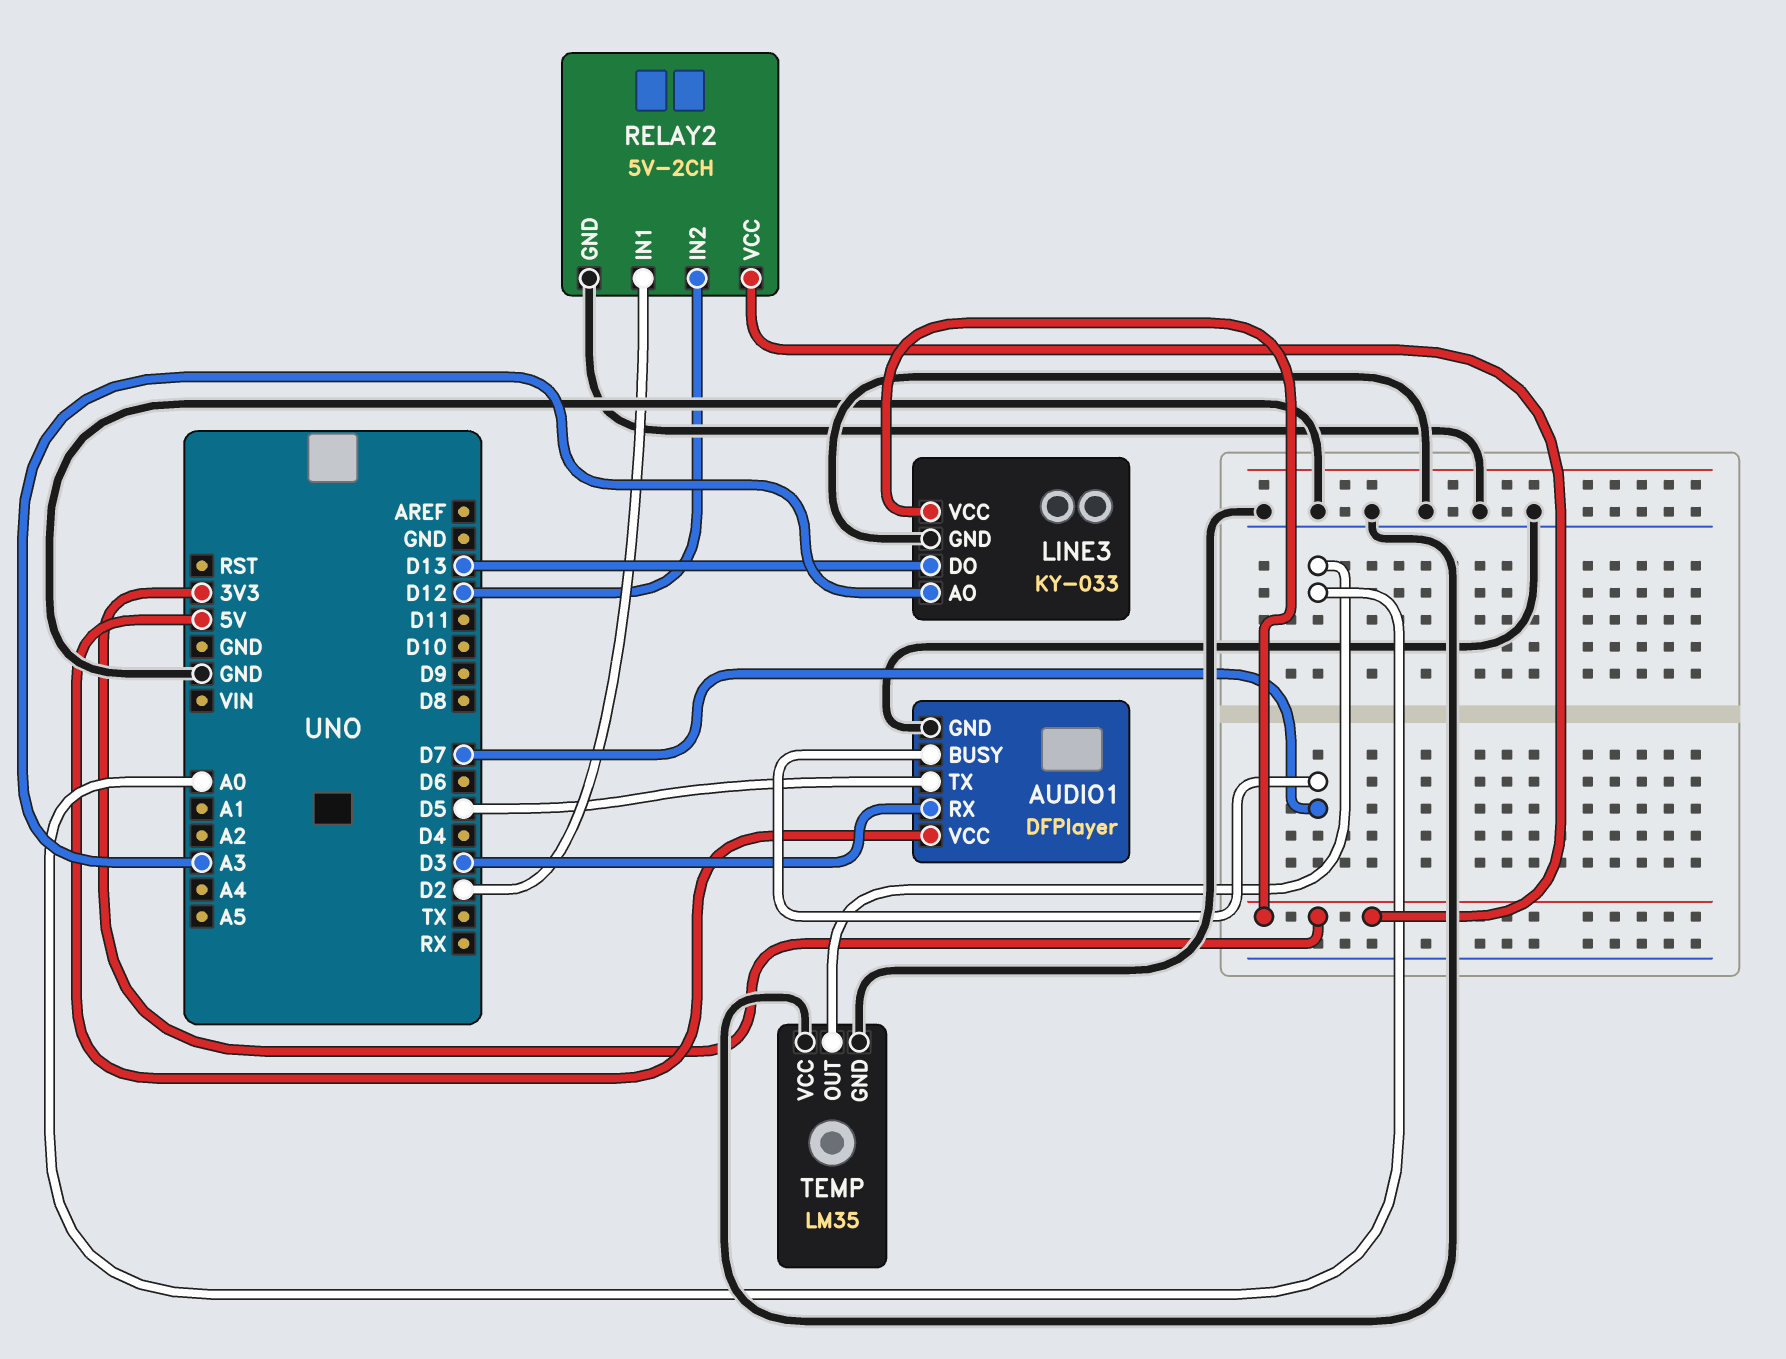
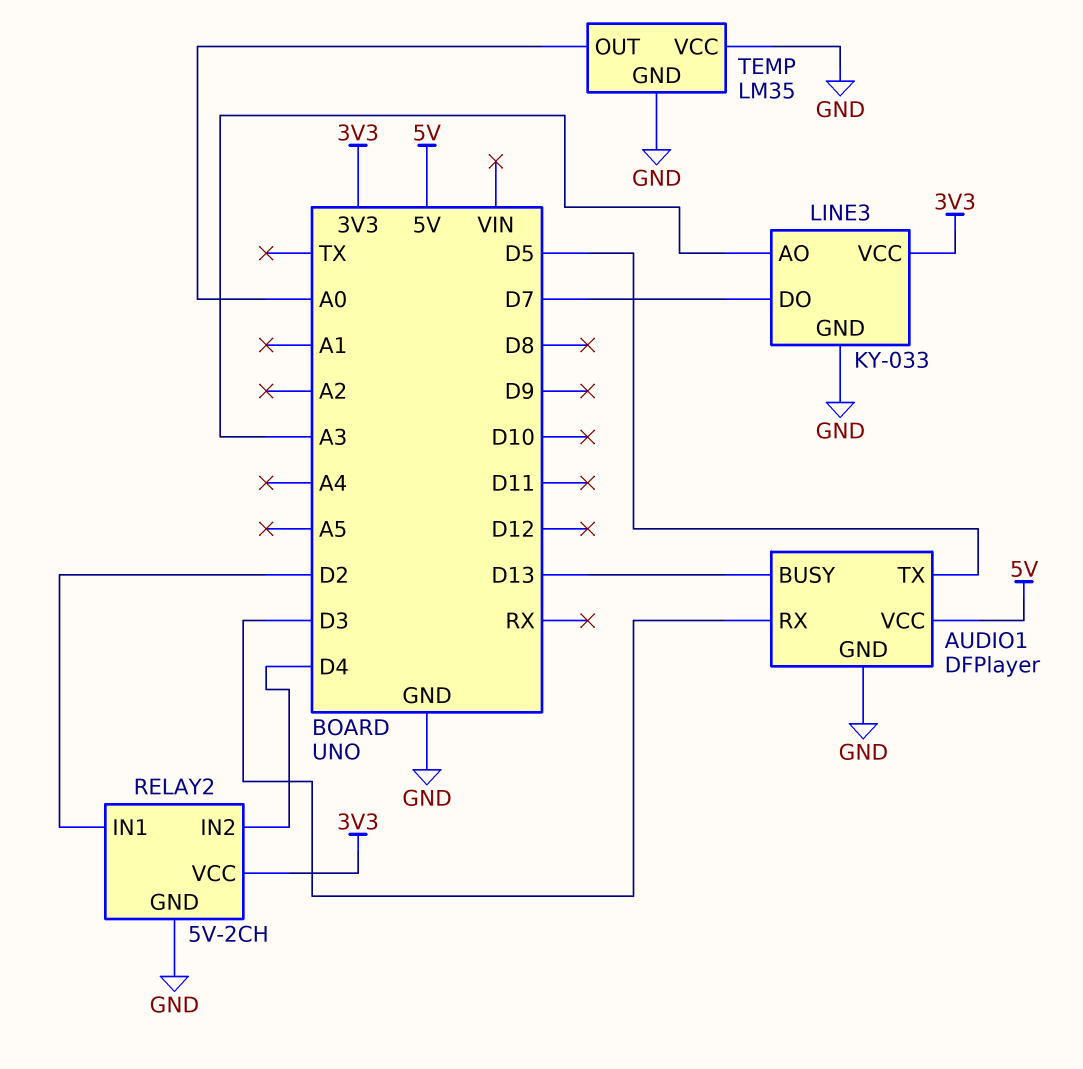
AUDIO1 pin BUSY: D7 -> D13
LINE3 pin DO: D13 -> D7
RELAY2 pin IN2: D12 -> D4

